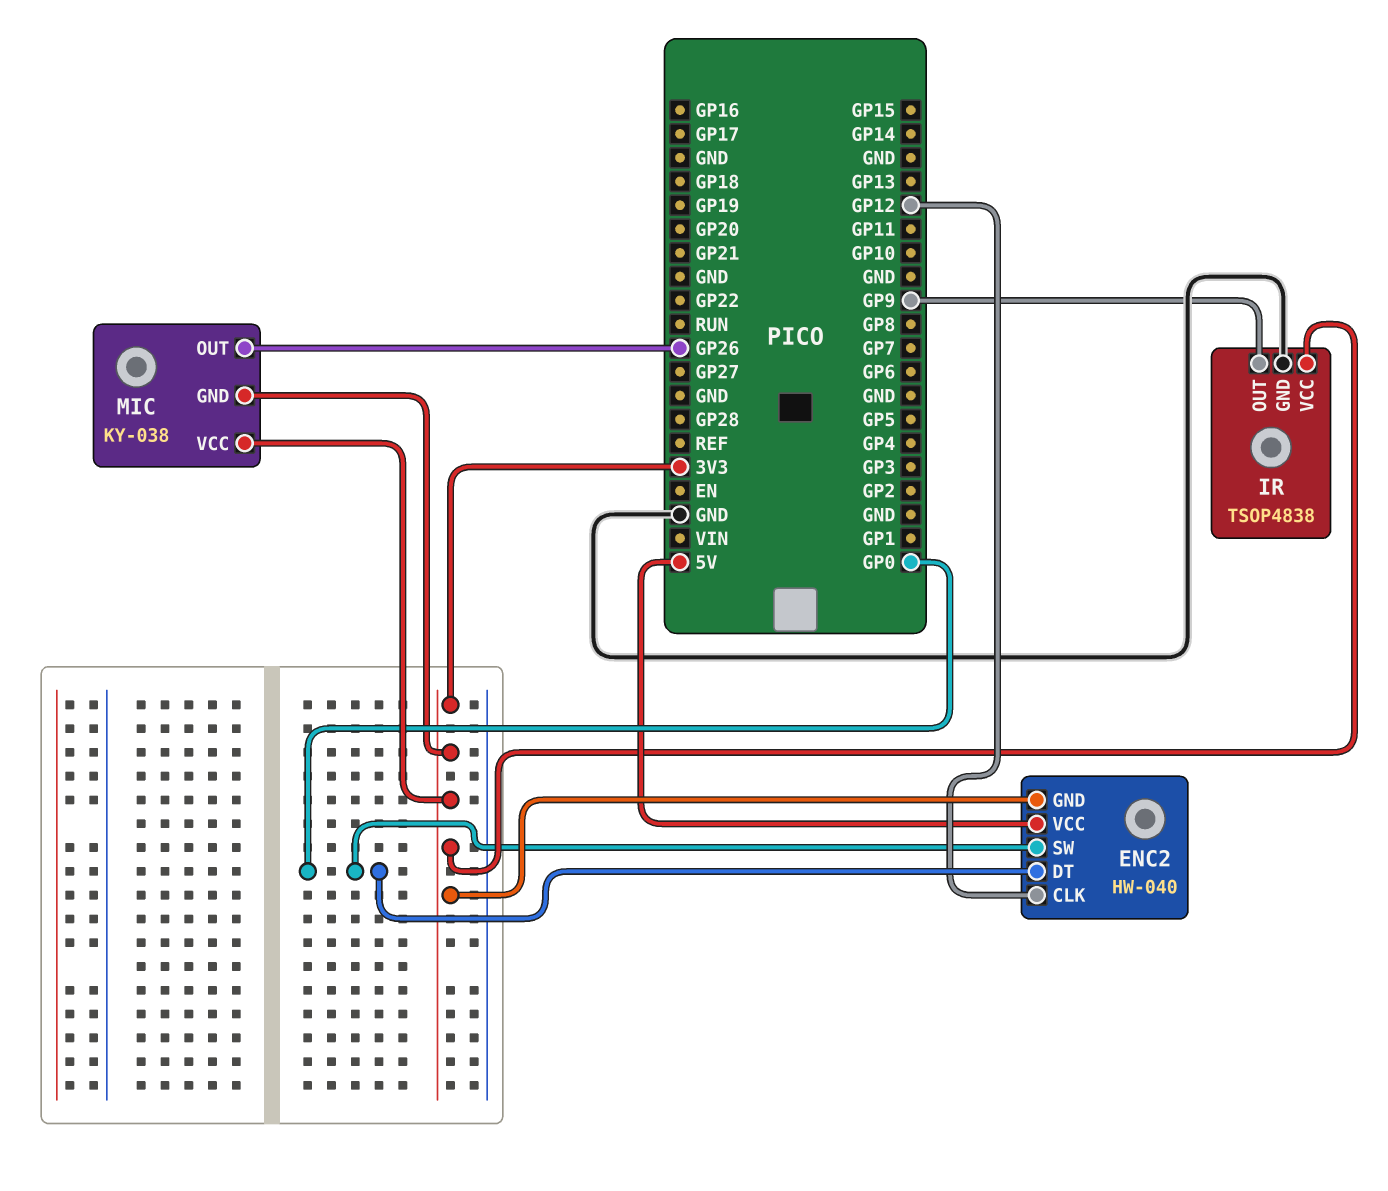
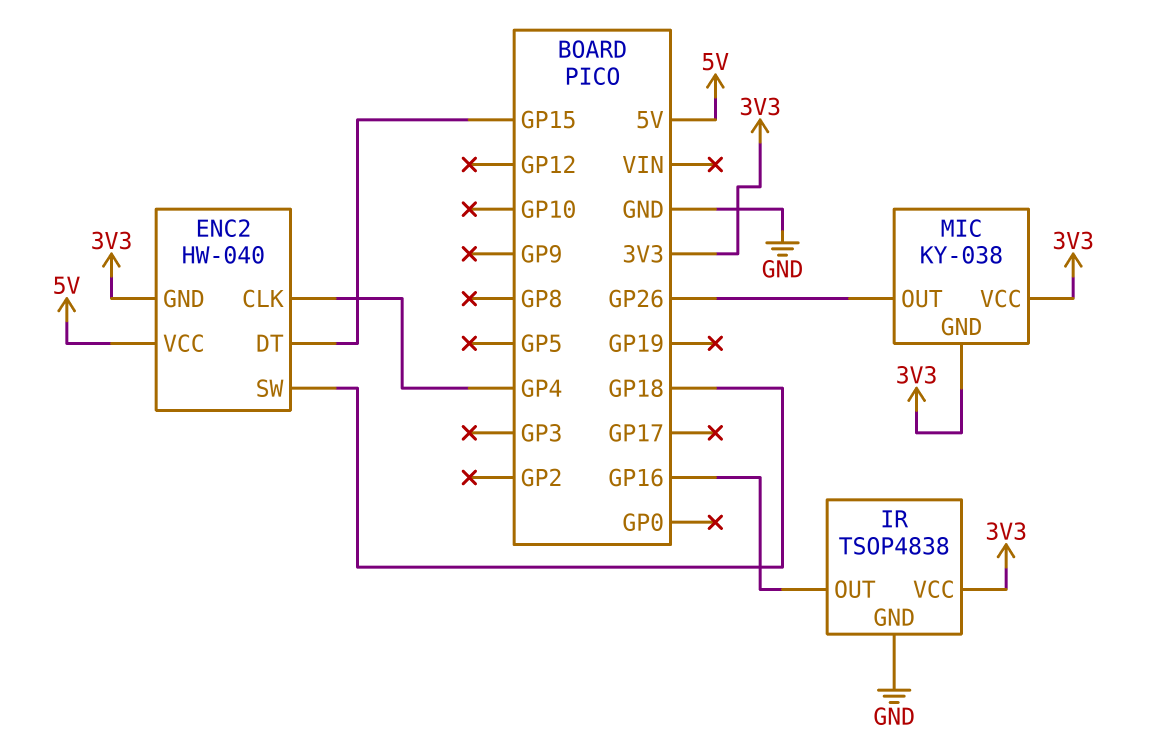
ENC2 pin CLK: GP12 -> GP4
ENC2 pin DT: GP0 -> GP15
ENC2 pin SW: GP0 -> GP18
IR pin OUT: GP9 -> GP16

